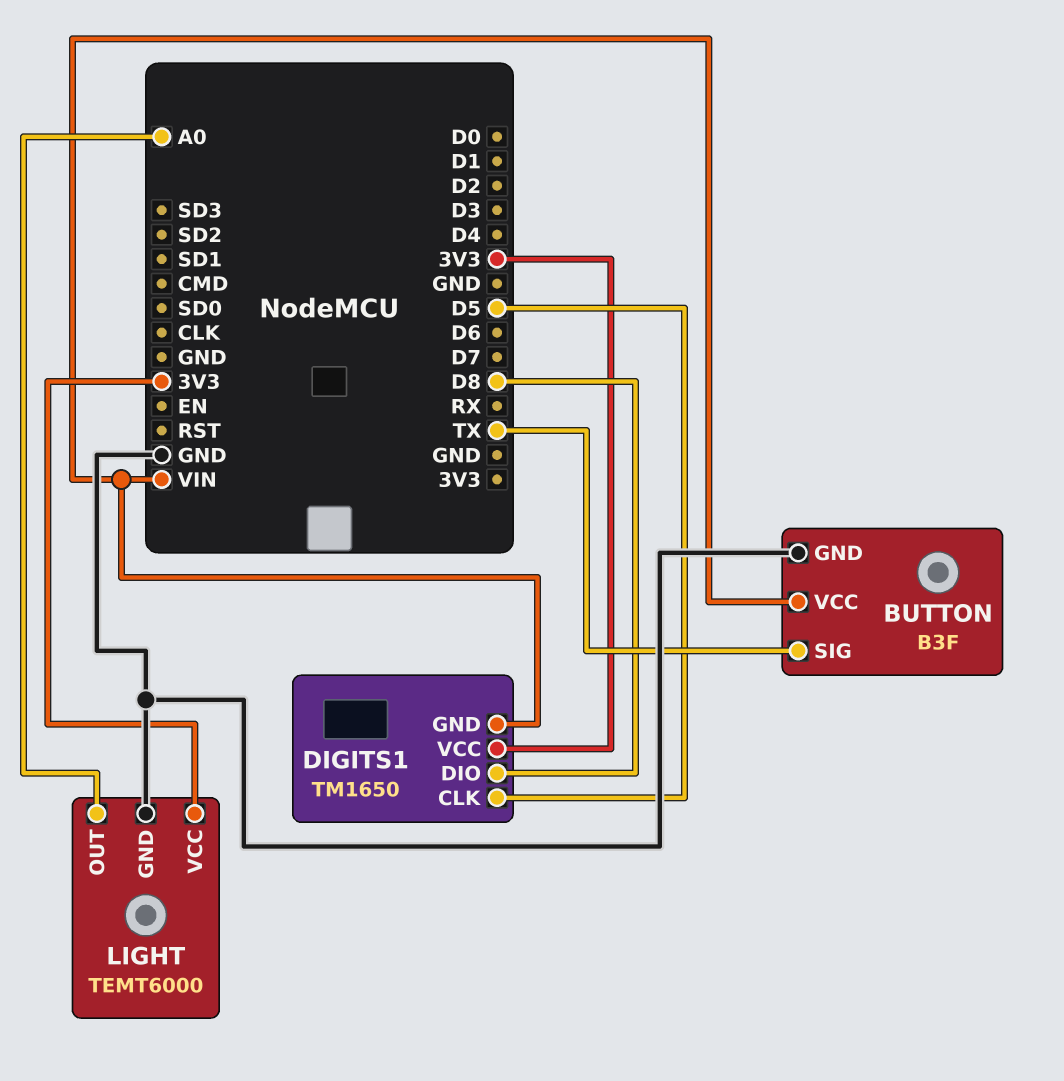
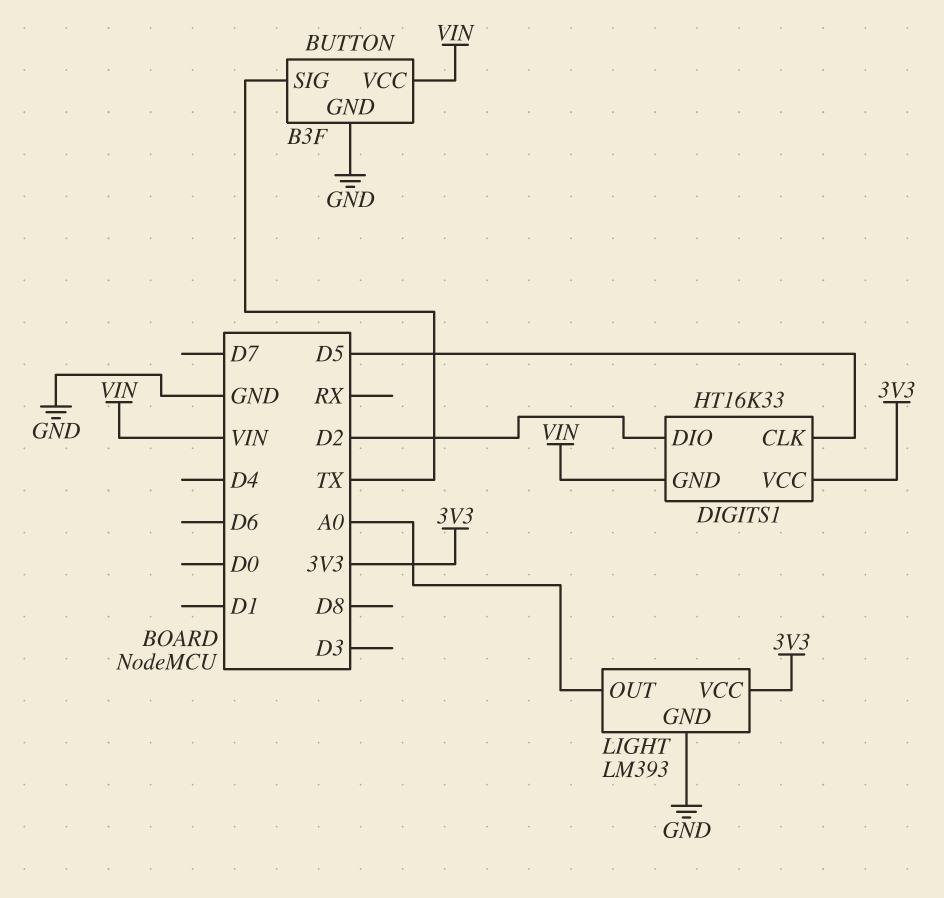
DIGITS1: TM1650 -> HT16K33
DIGITS1 pin DIO: D8 -> D2
LIGHT: TEMT6000 -> LM393

